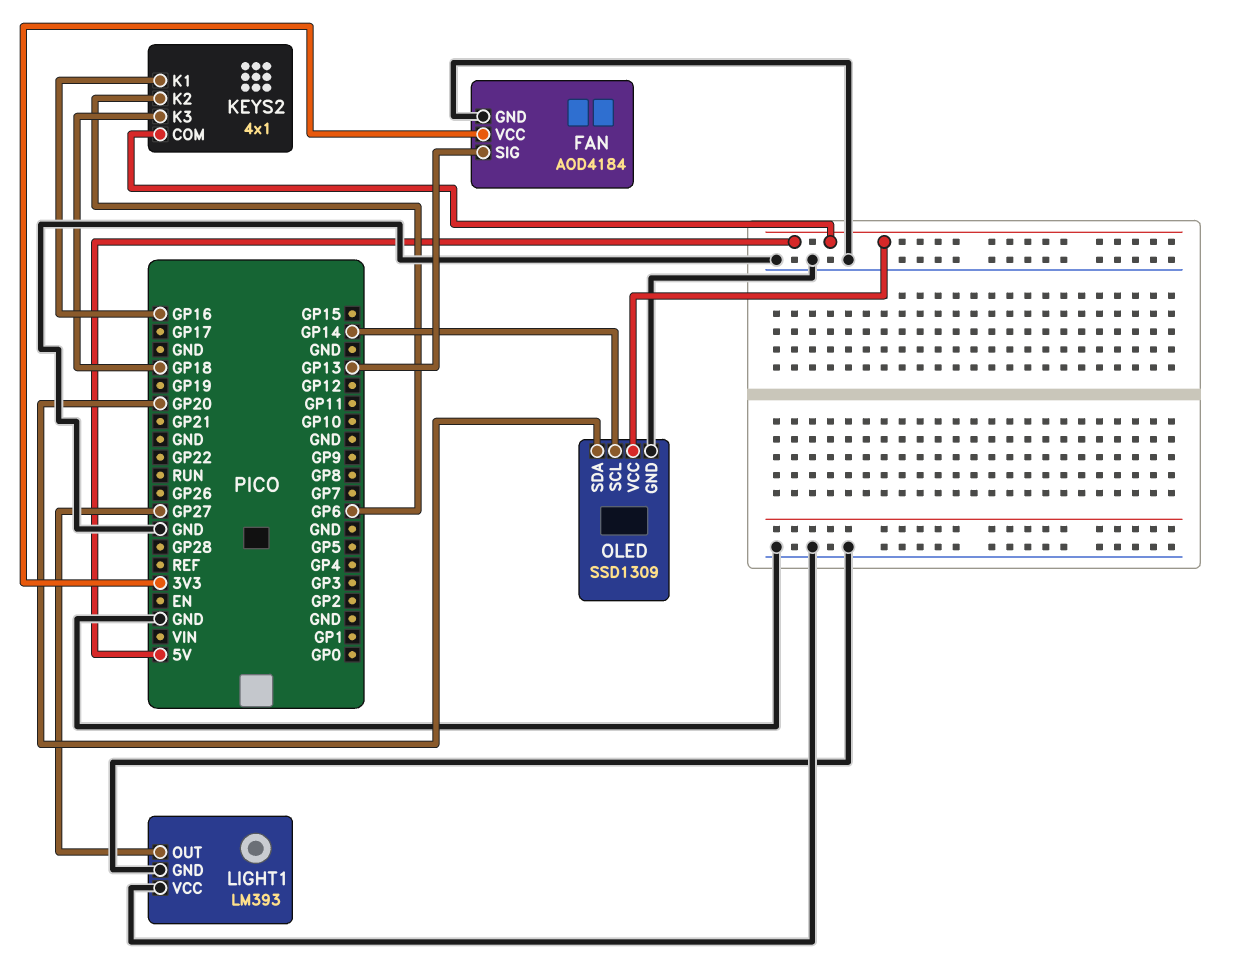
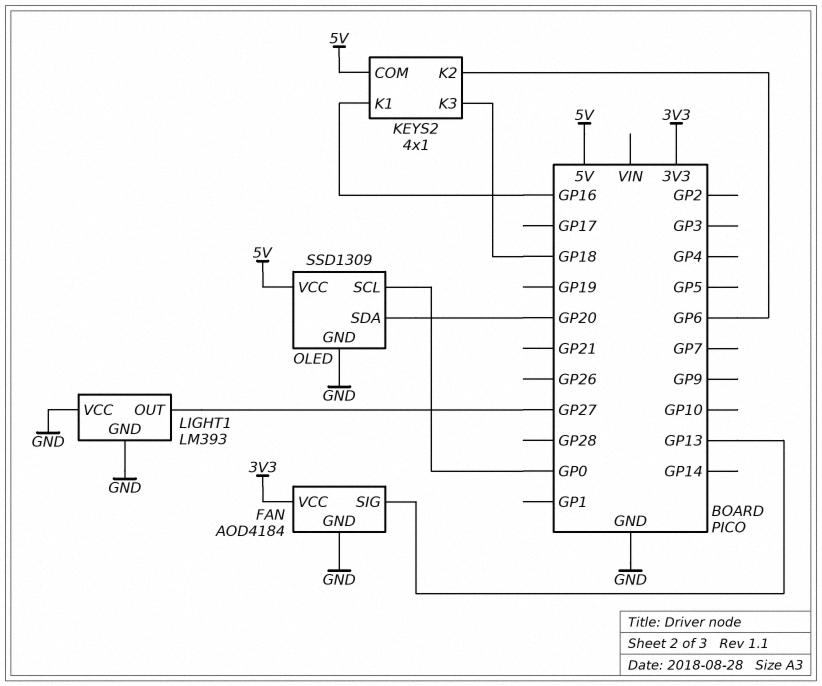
OLED pin SCL: GP14 -> GP0

